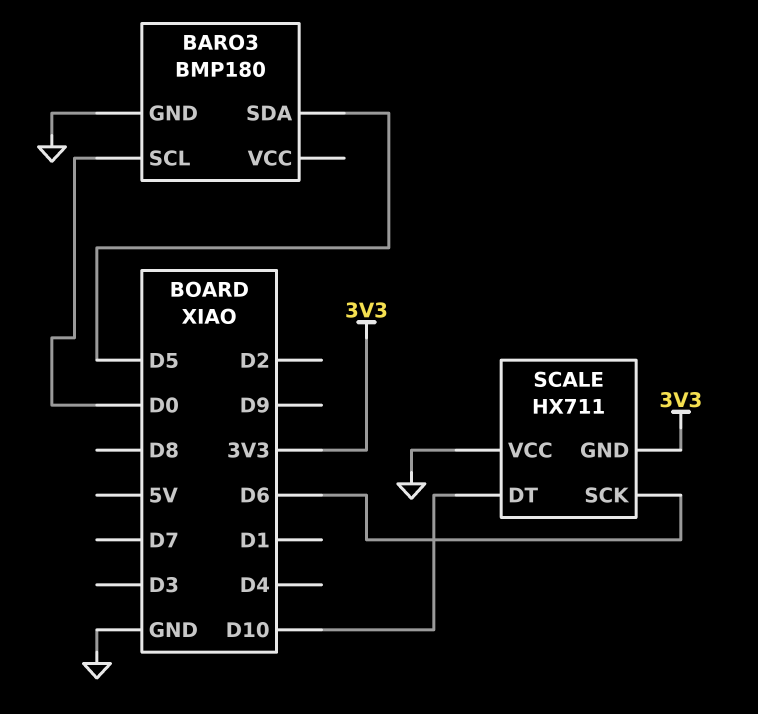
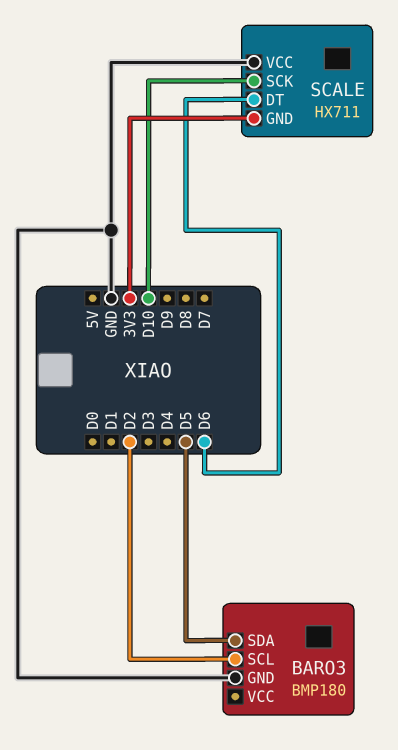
BARO3 pin SCL: D0 -> D2
SCALE pin DT: D10 -> D6
SCALE pin SCK: D6 -> D10

